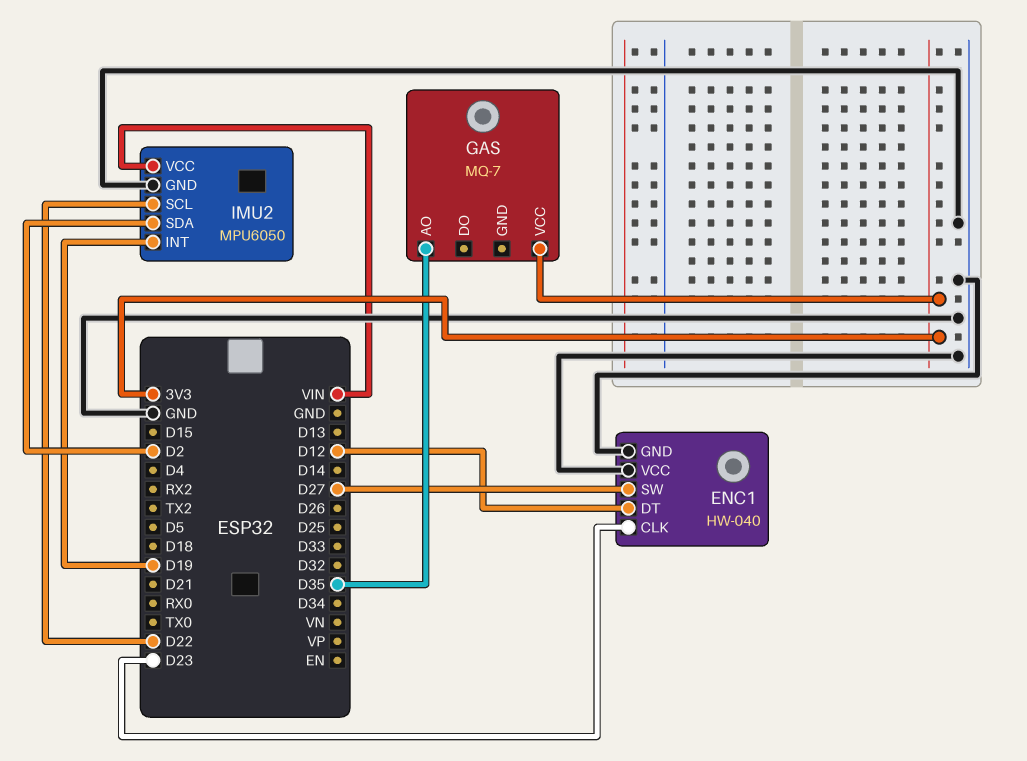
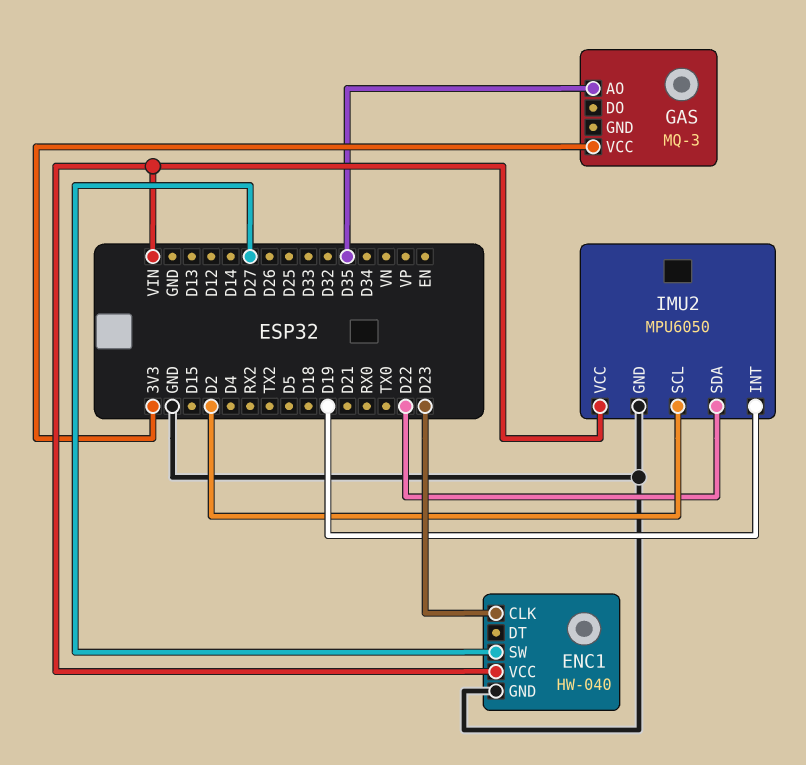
ENC1 pin DT: D12 -> none
ENC1 pin VCC: GND -> VIN
GAS: MQ-7 -> MQ-3
IMU2 pin SCL: D22 -> D2
IMU2 pin SDA: D2 -> D22

